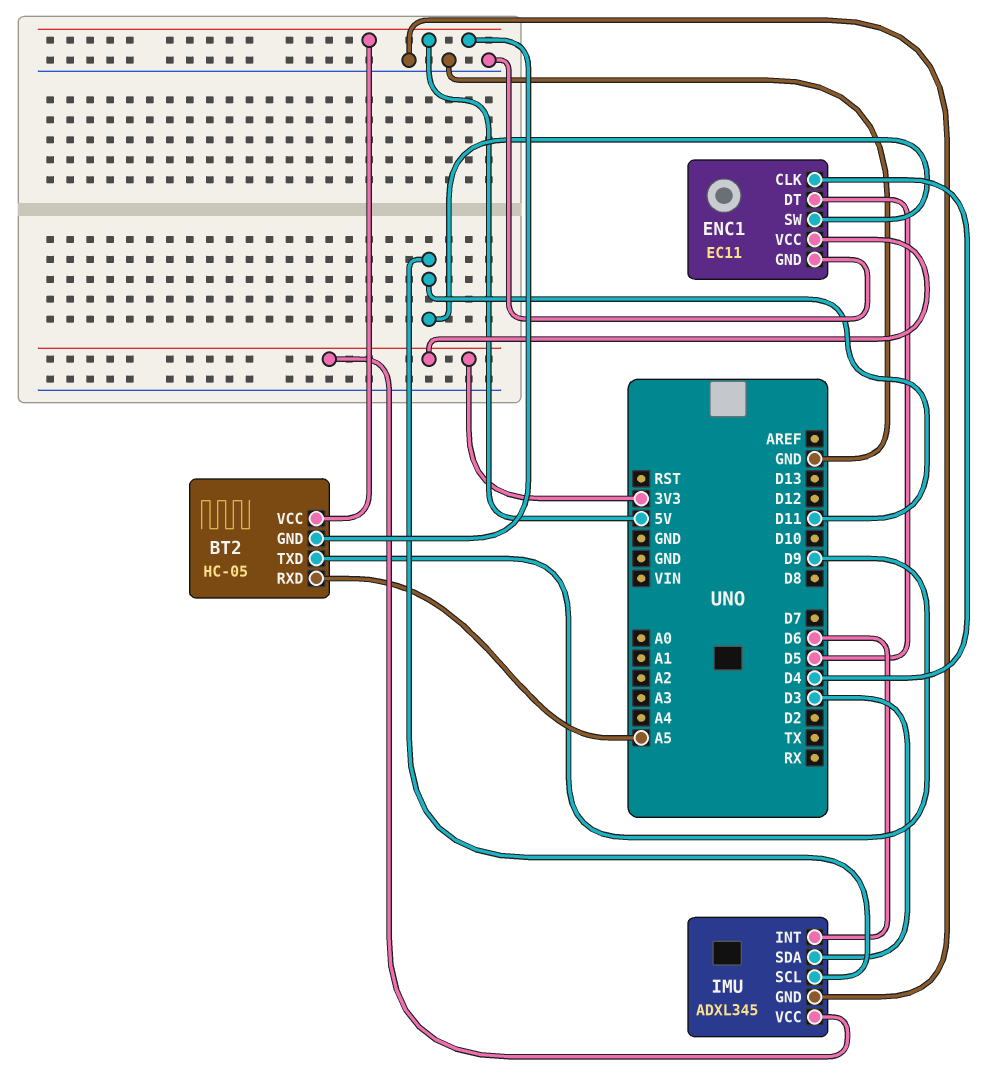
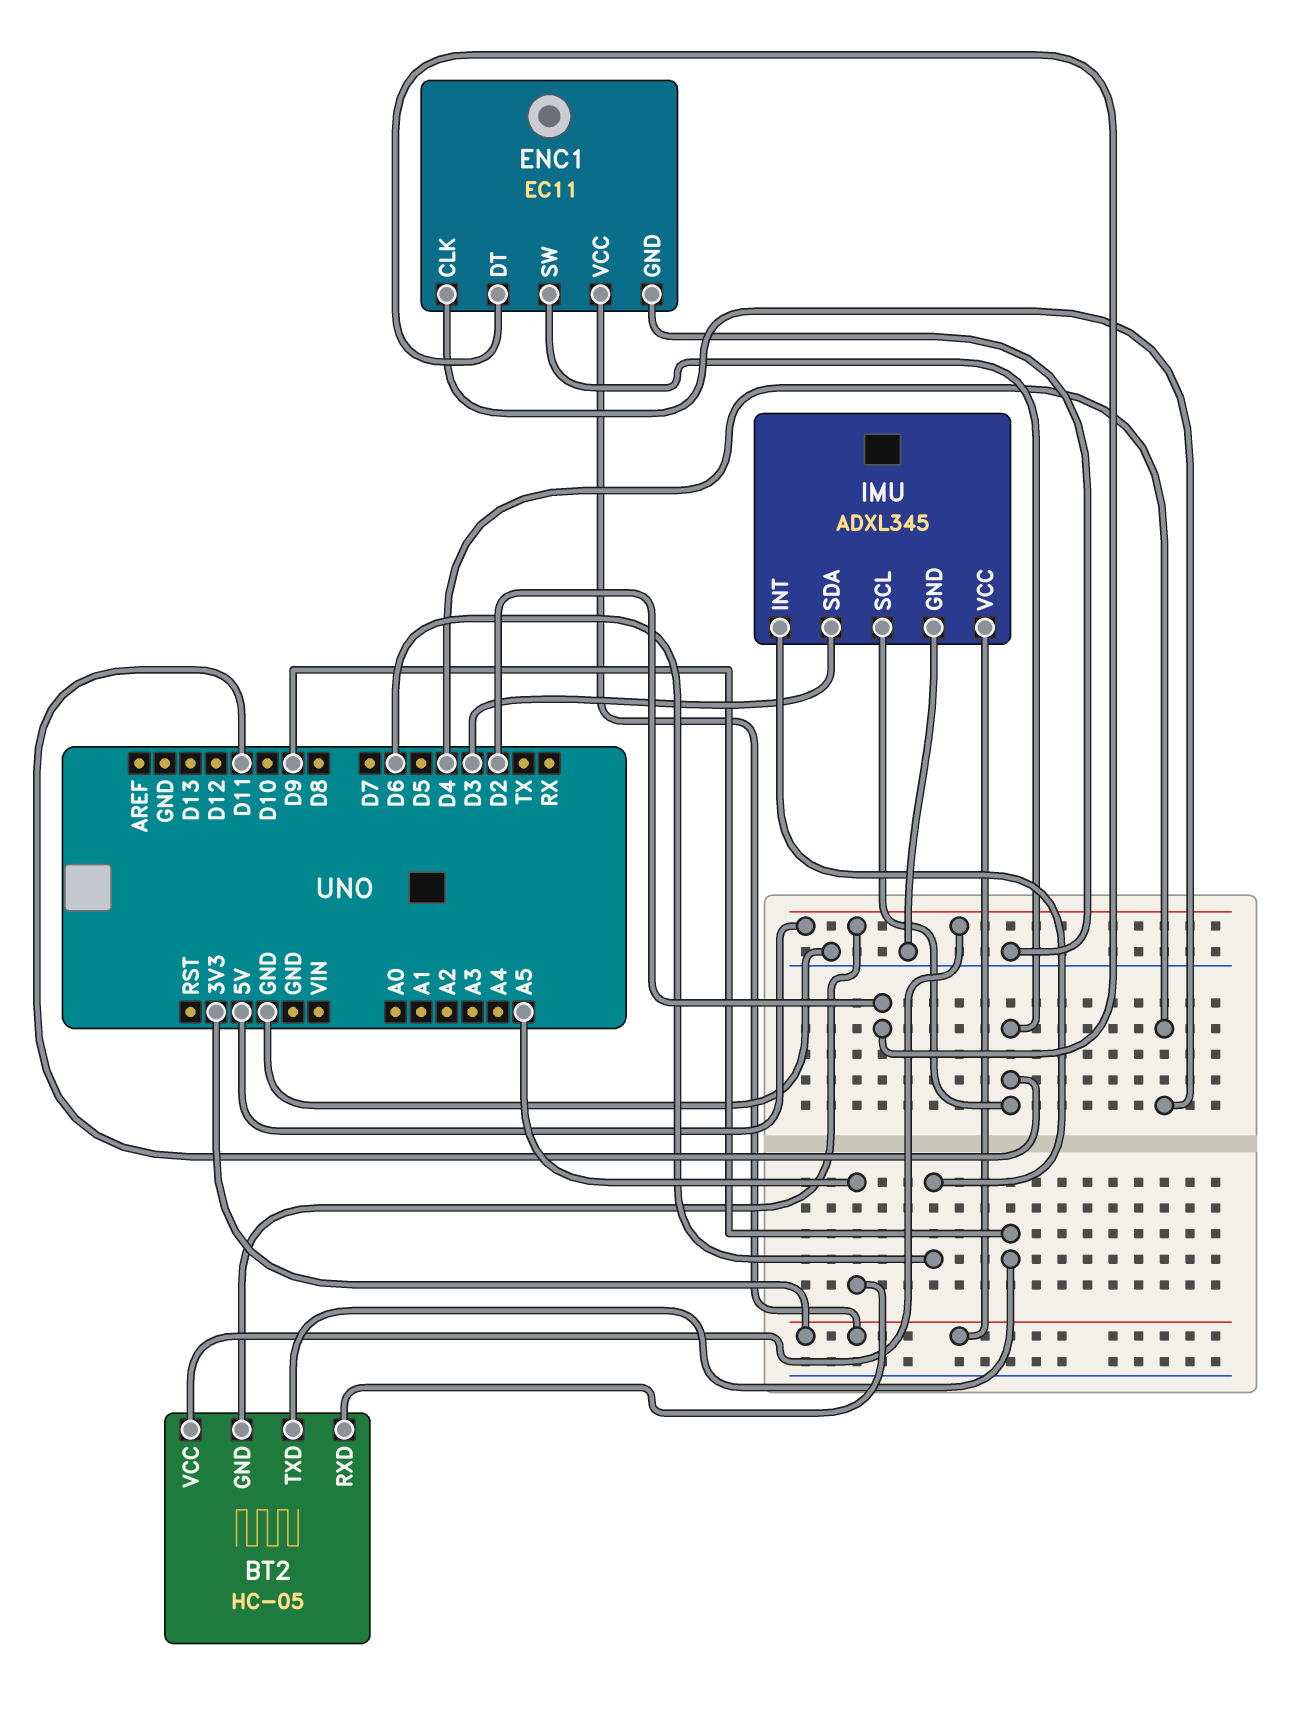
ENC1 pin DT: D5 -> D2

